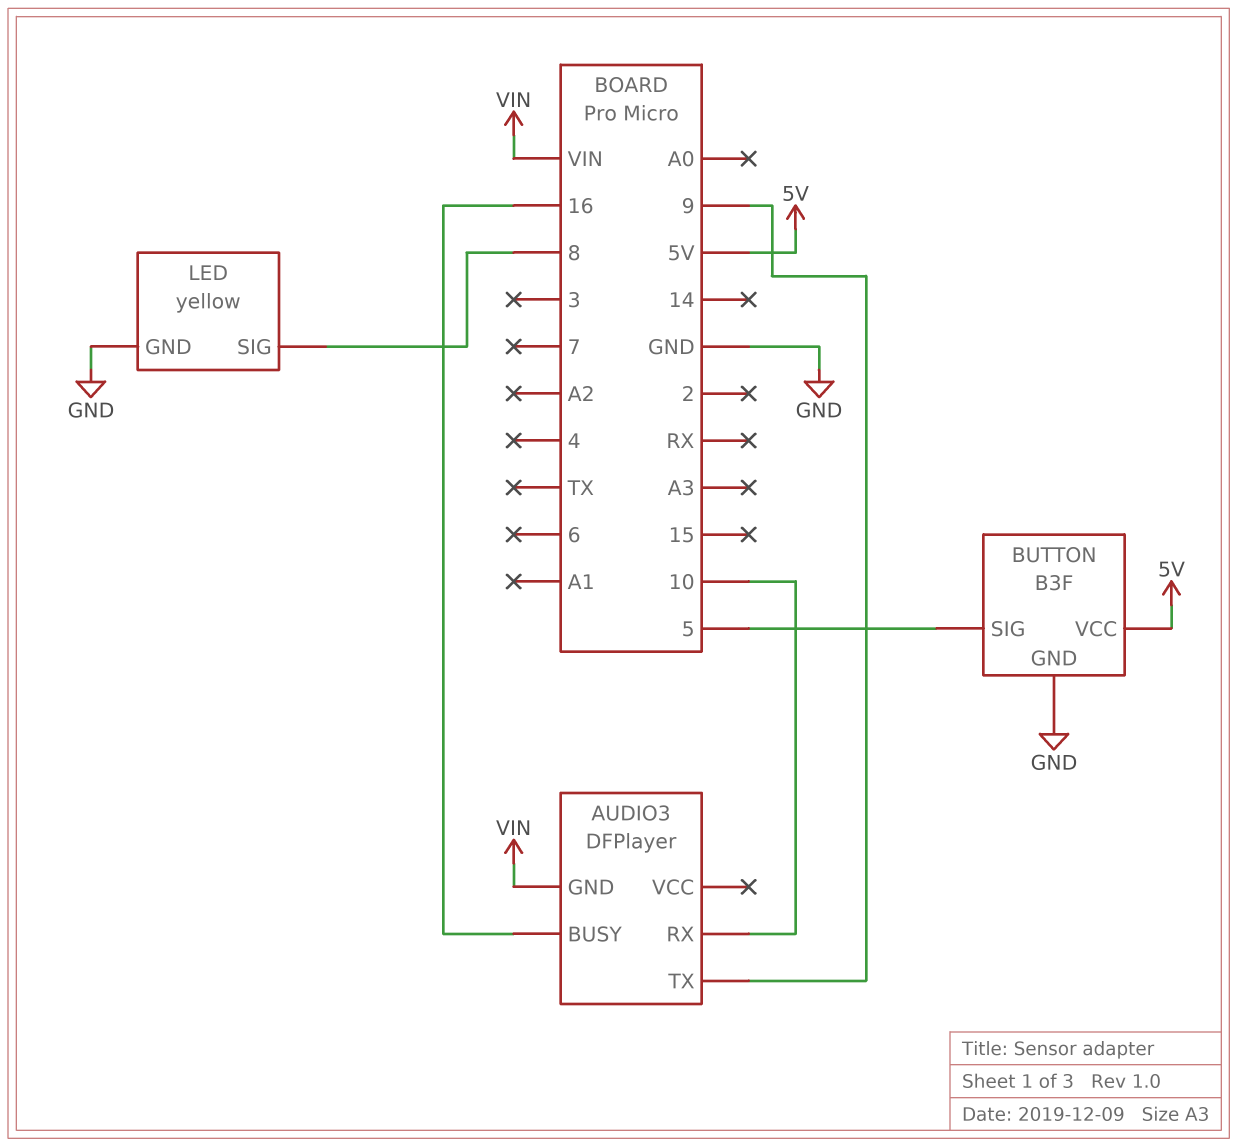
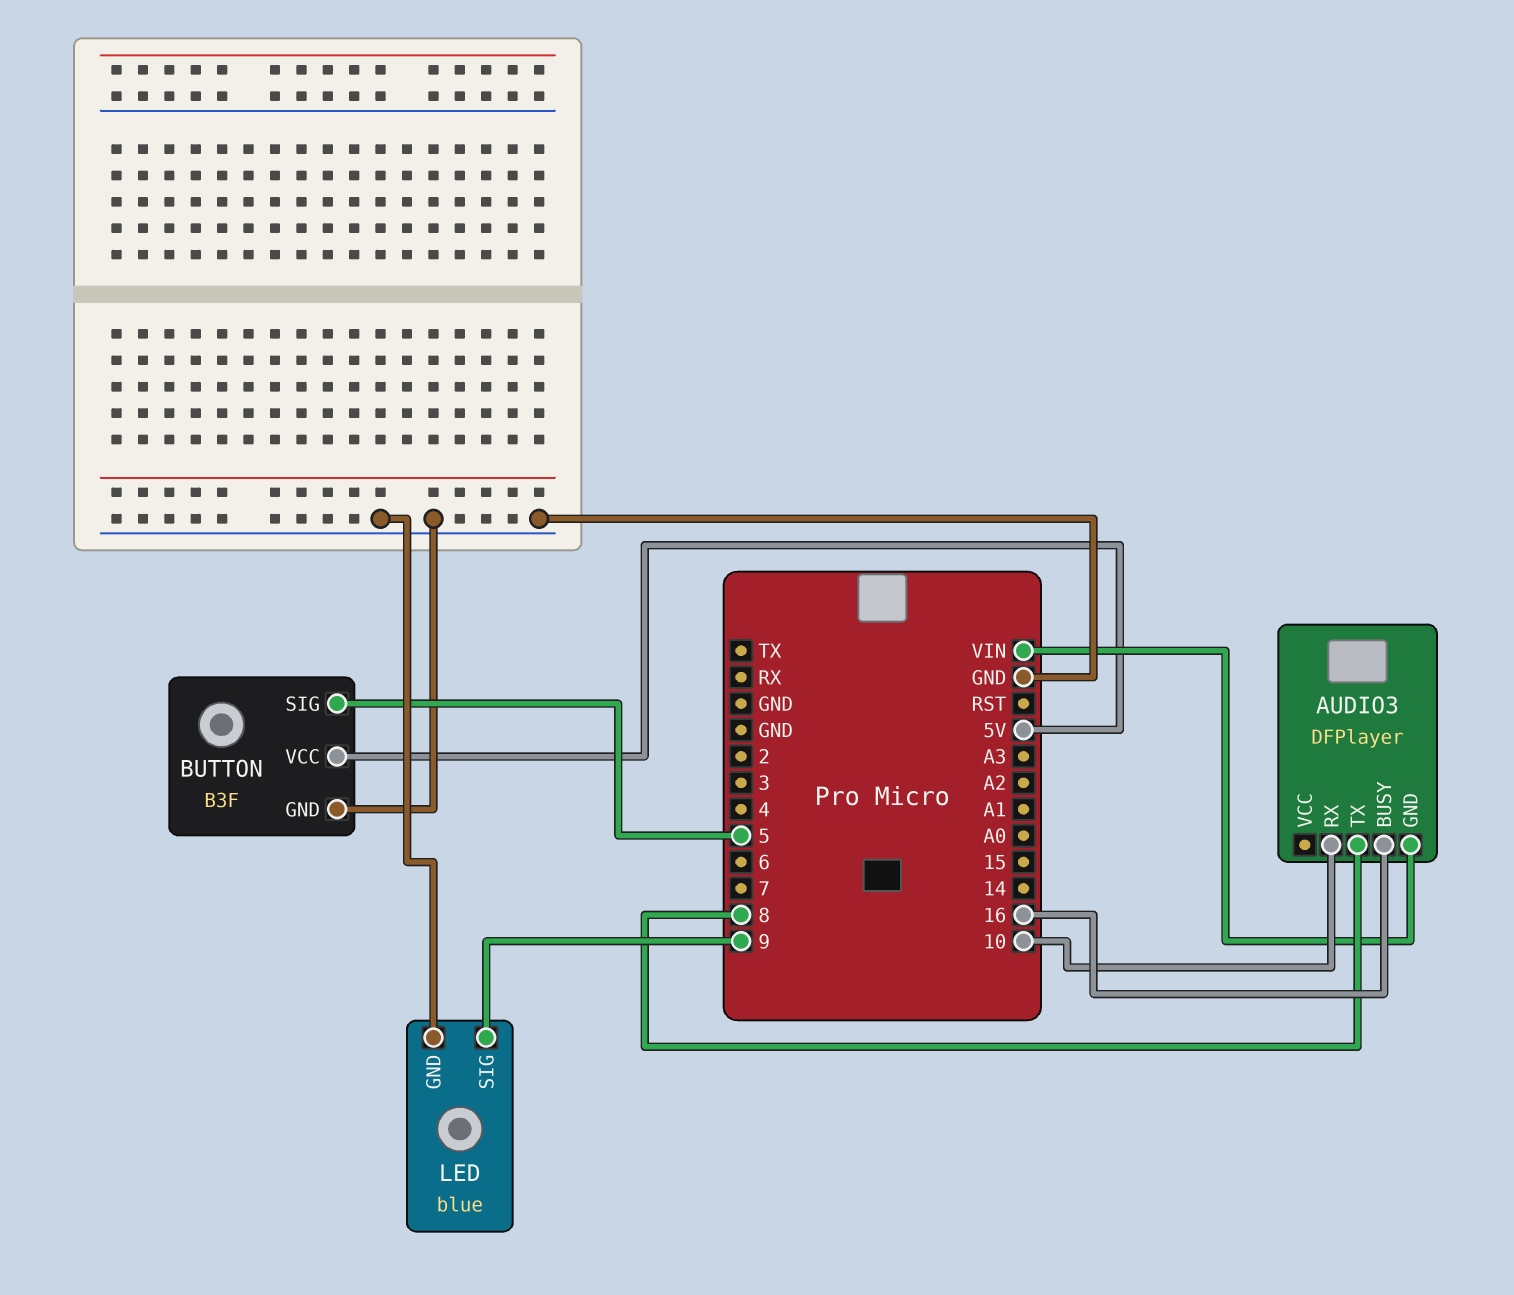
AUDIO3 pin TX: 9 -> 8
LED: yellow -> blue
LED pin SIG: 8 -> 9

